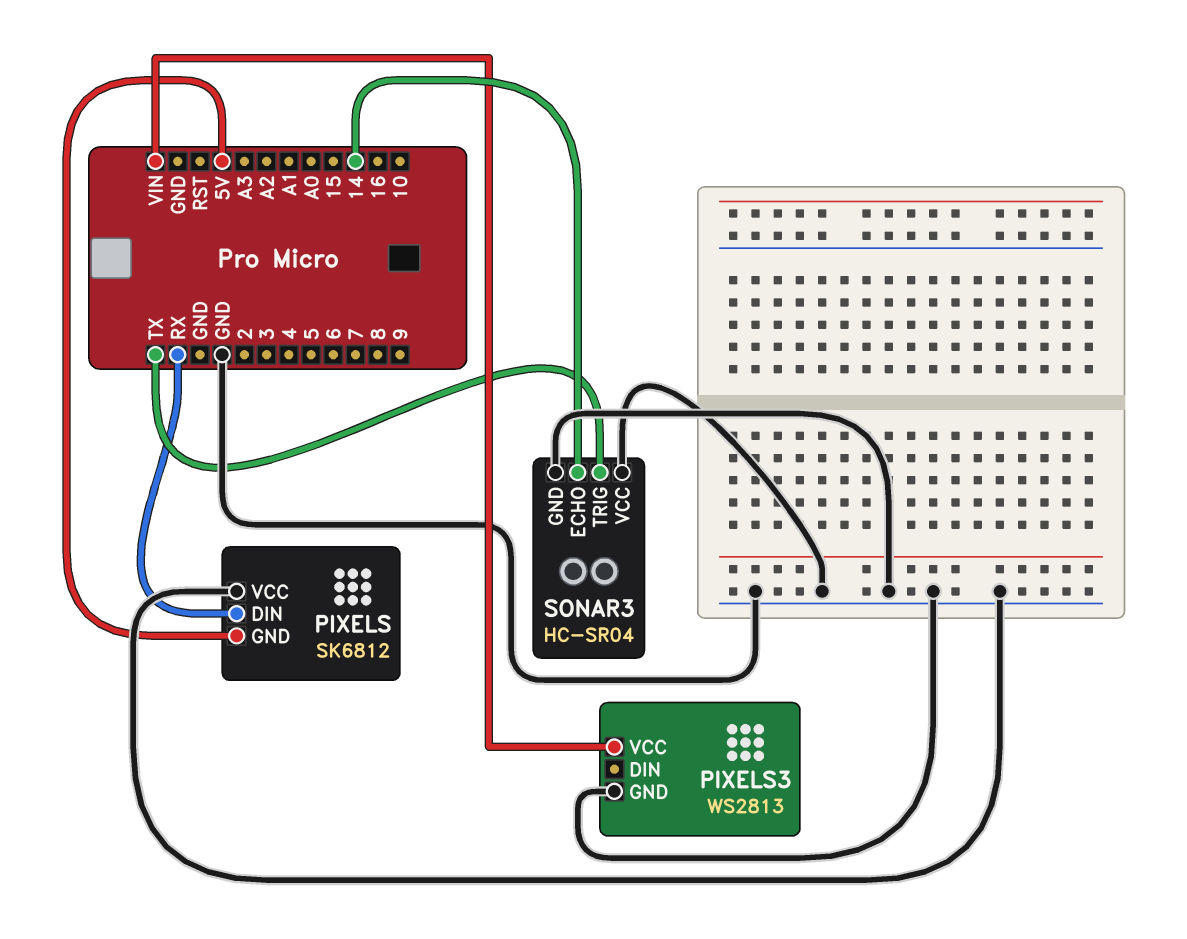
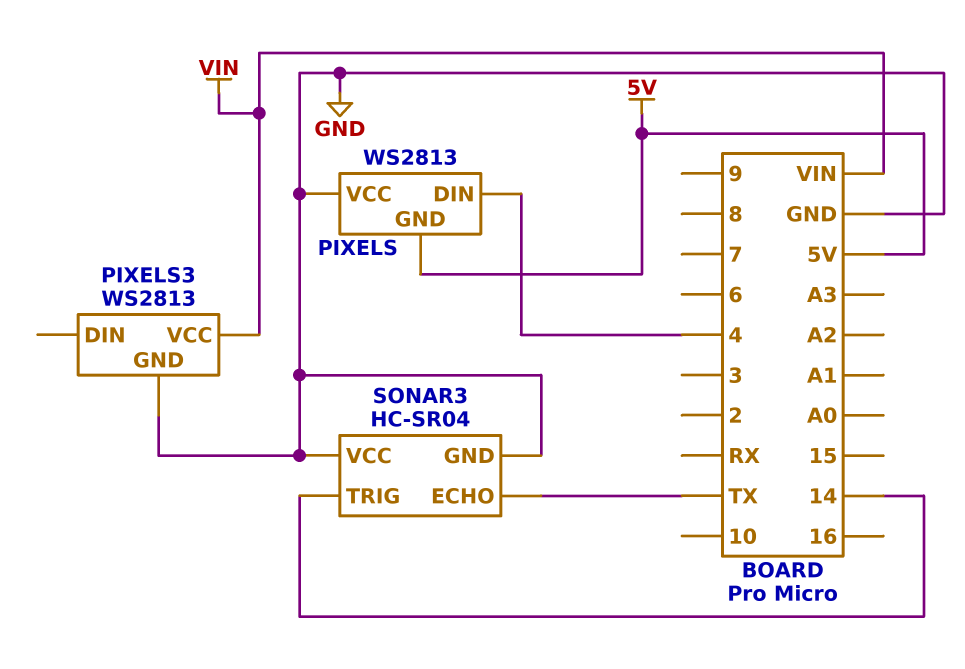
PIXELS: SK6812 -> WS2813
PIXELS pin DIN: RX -> 4
SONAR3 pin ECHO: 14 -> TX
SONAR3 pin TRIG: TX -> 14

